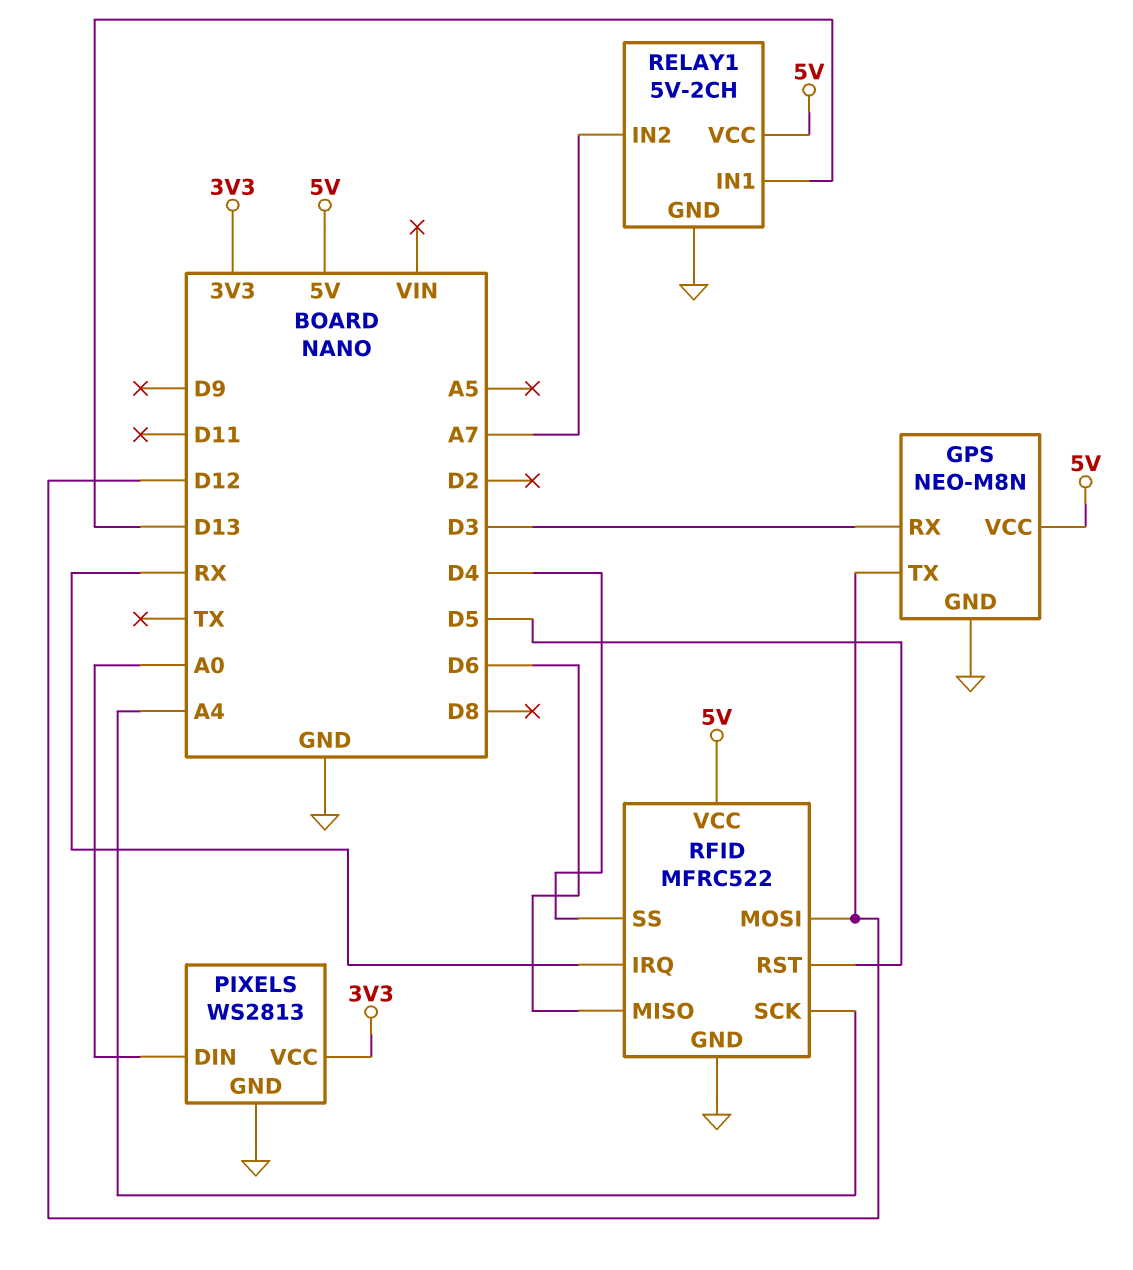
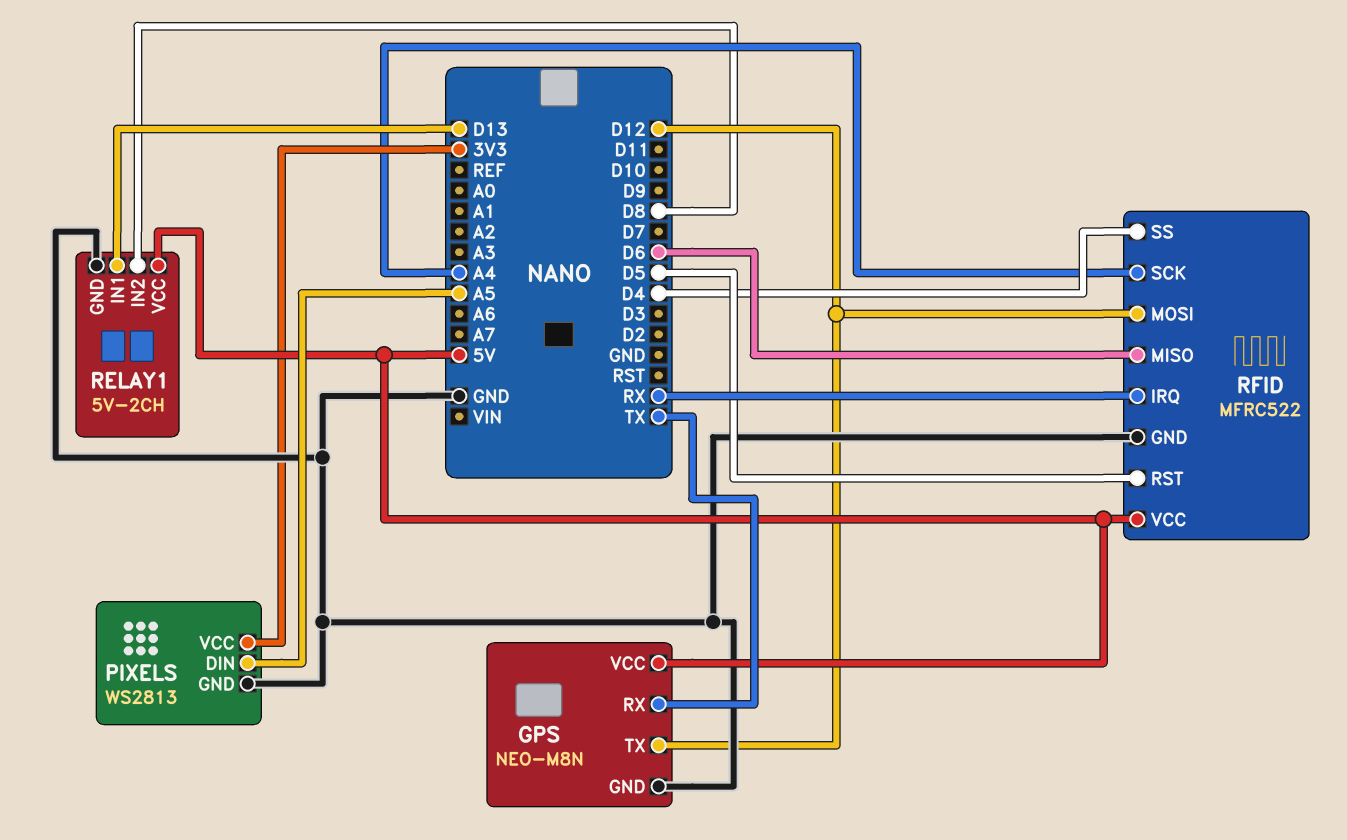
GPS pin RX: D3 -> TX
PIXELS pin DIN: A0 -> A5
RELAY1 pin IN2: A7 -> D8

